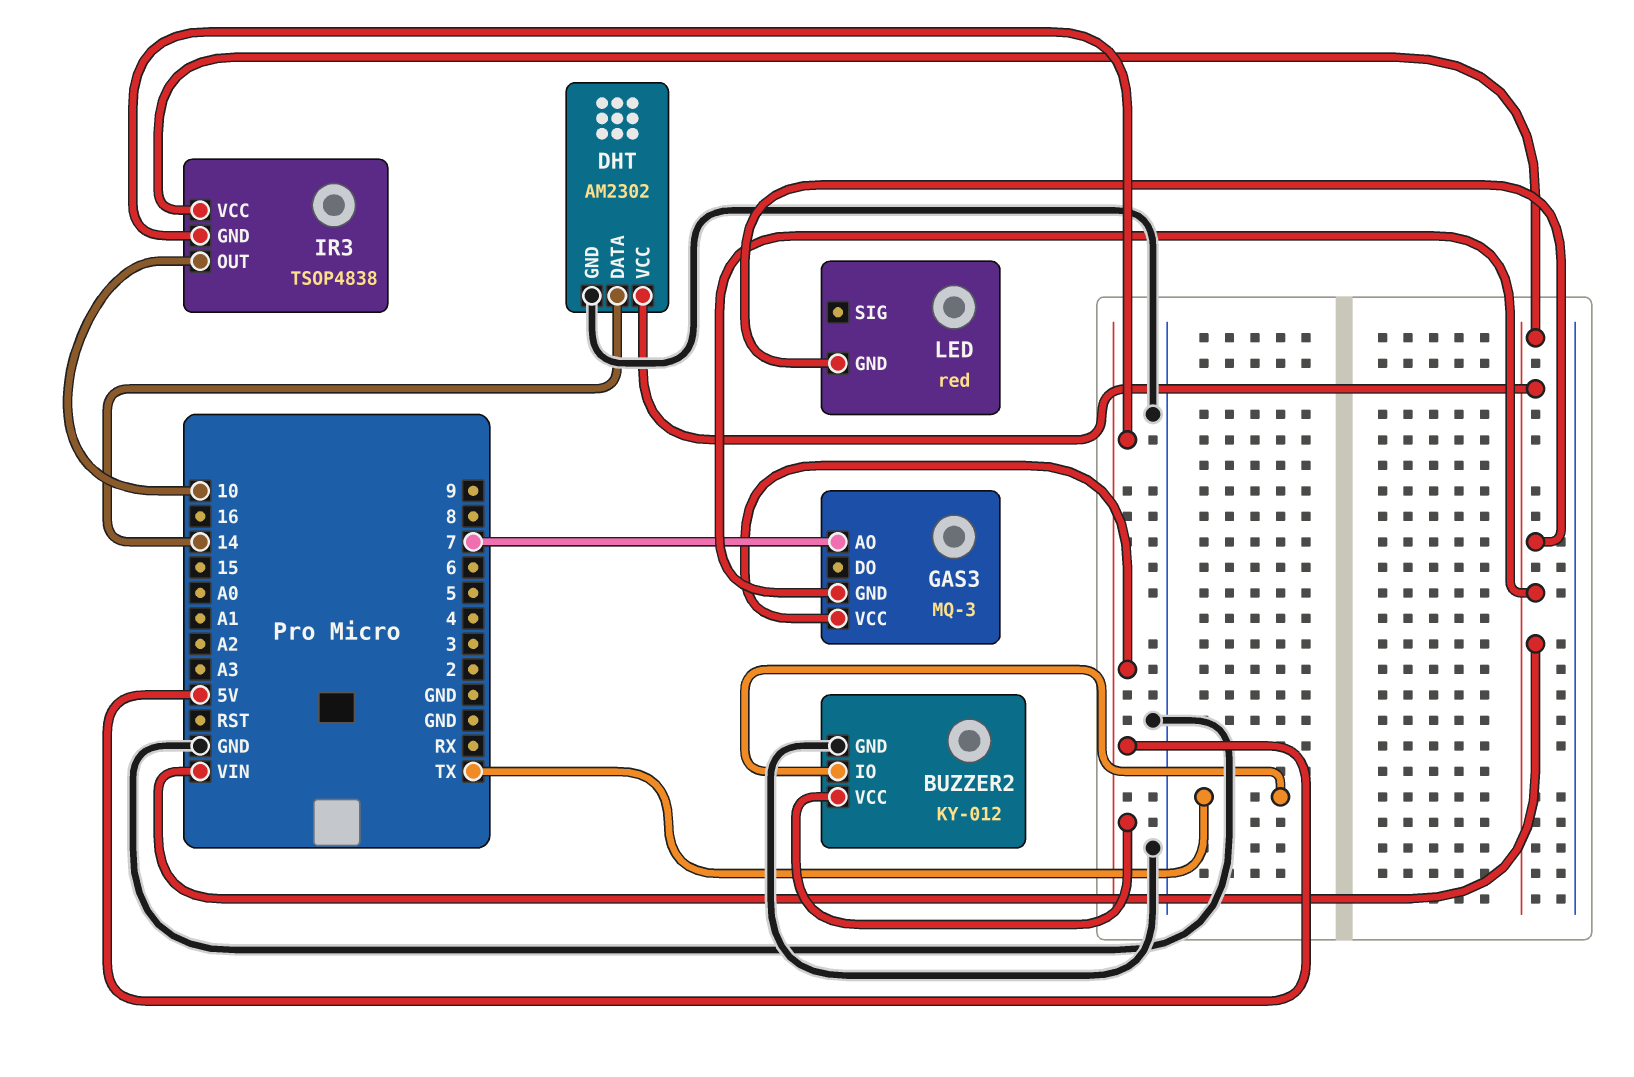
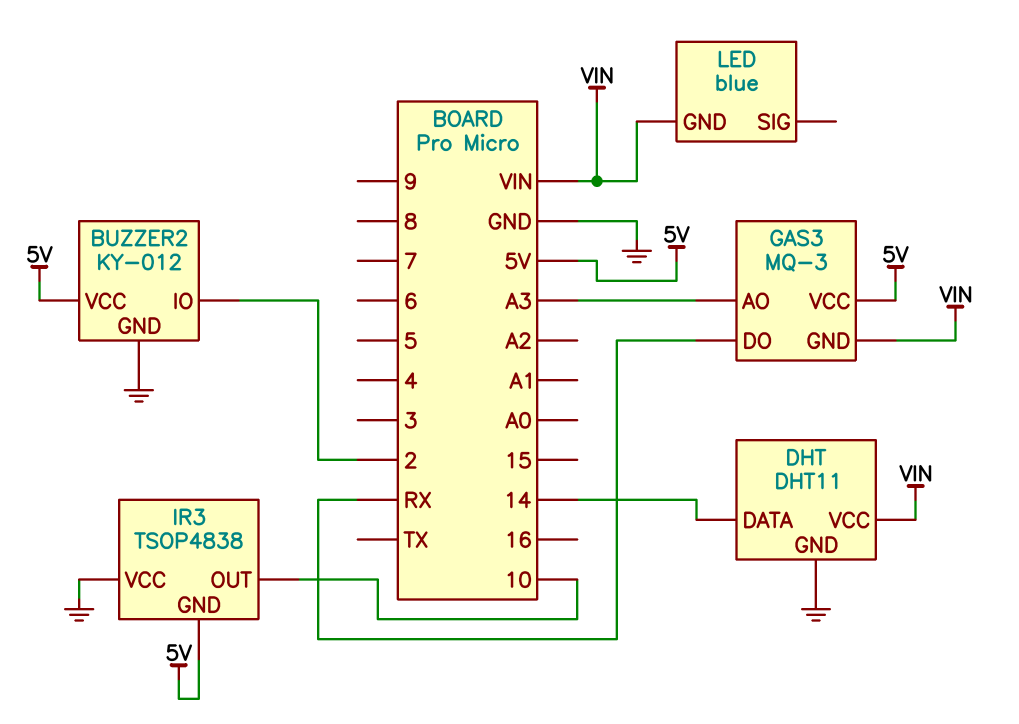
BUZZER2 pin IO: TX -> 2
DHT: AM2302 -> DHT11
GAS3 pin AO: 7 -> A3
GAS3 pin DO: none -> RX
IR3 pin VCC: VIN -> GND
LED: red -> blue

